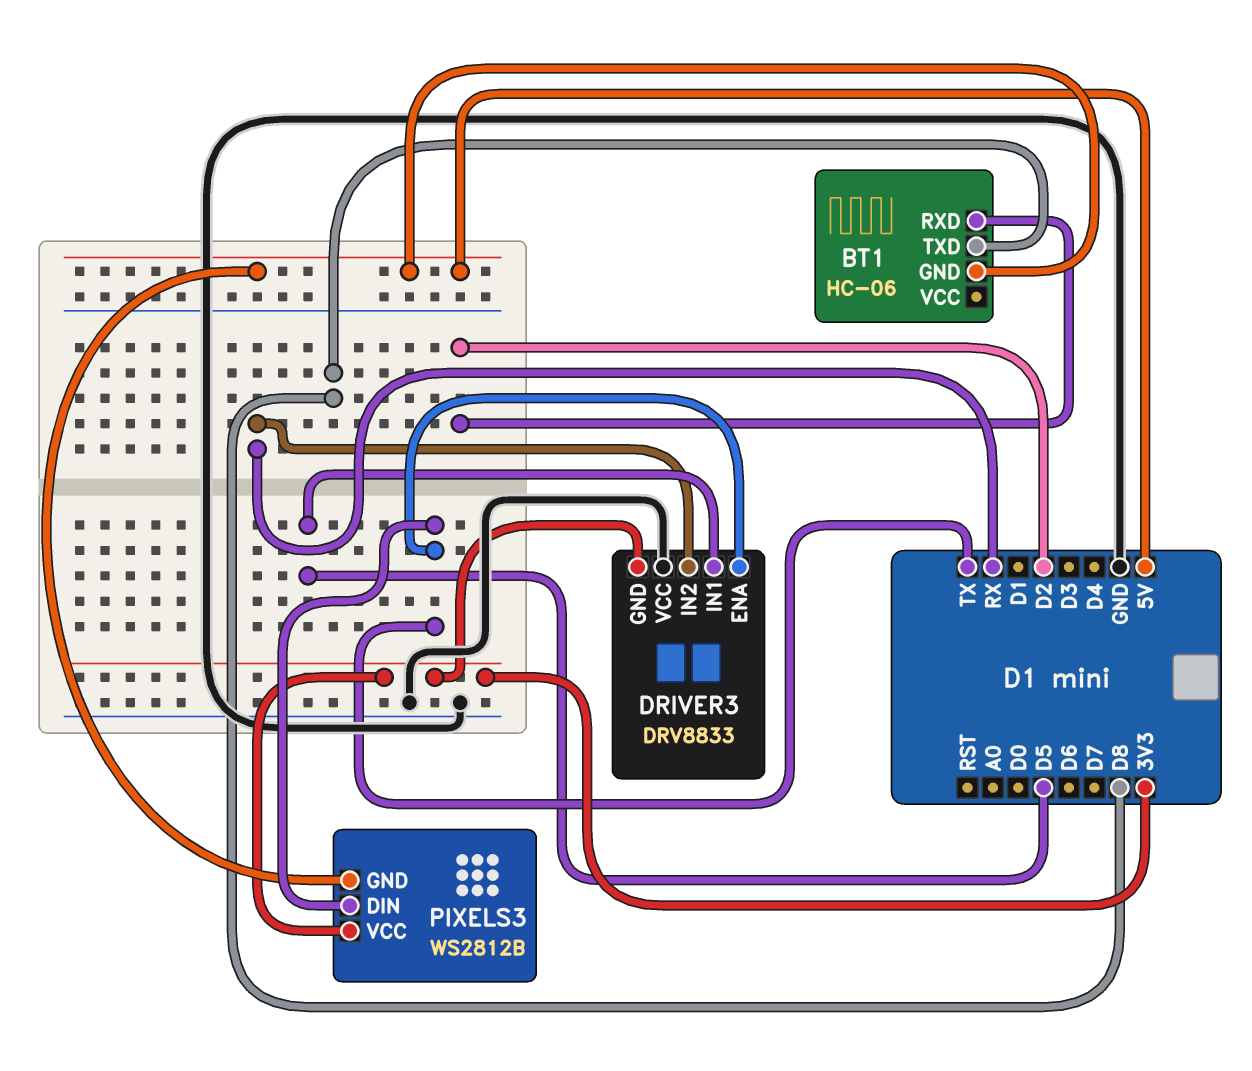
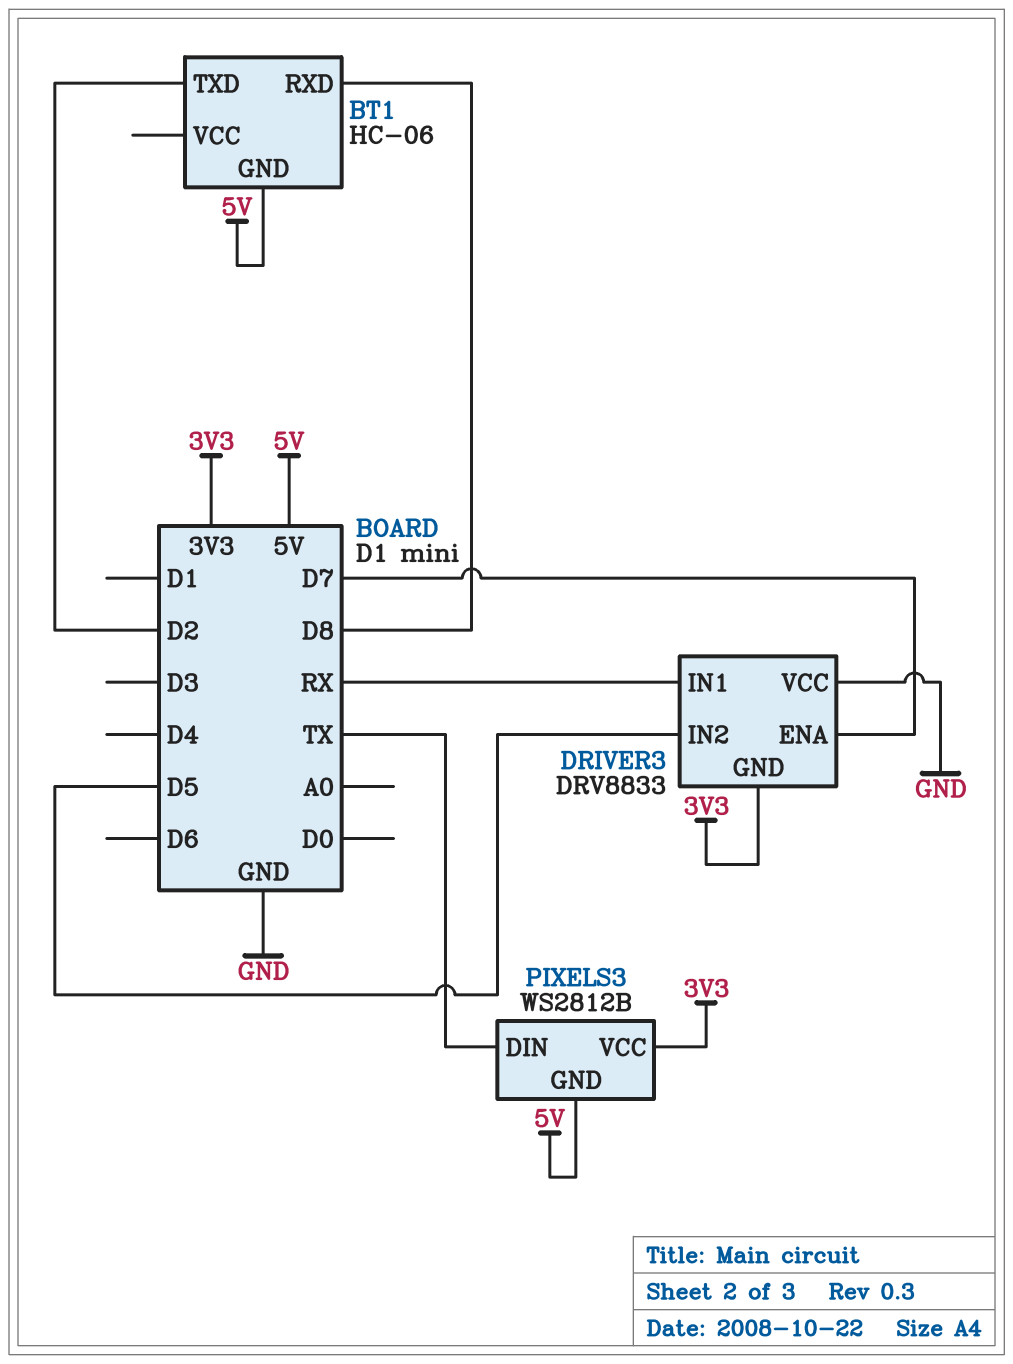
BT1 pin RXD: D2 -> D8
BT1 pin TXD: D8 -> D2
DRIVER3 pin ENA: TX -> D7
DRIVER3 pin IN1: D5 -> RX
DRIVER3 pin IN2: RX -> D5

